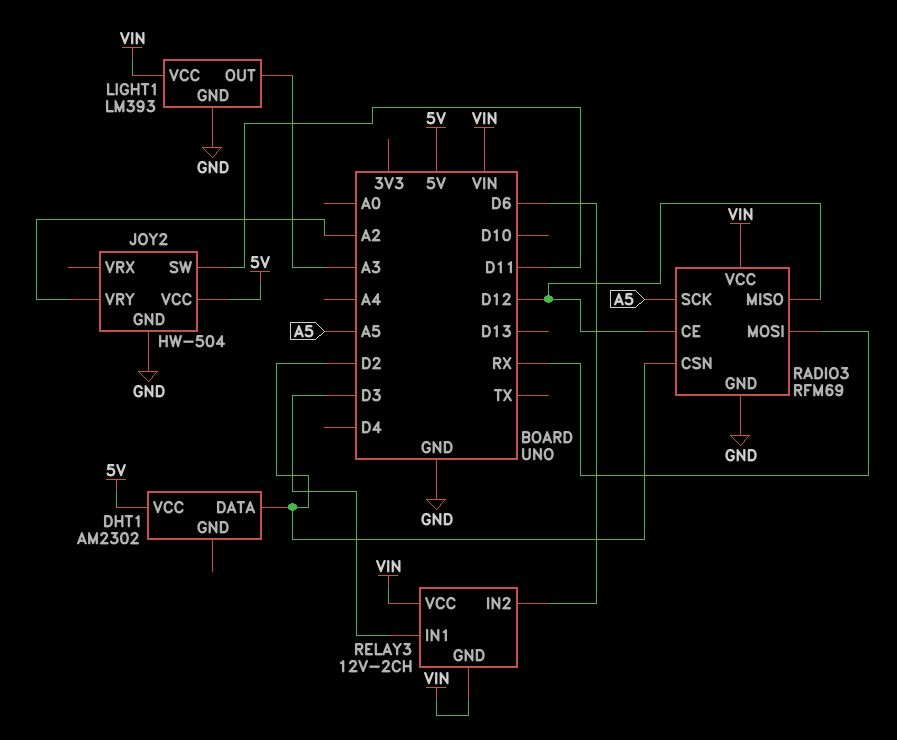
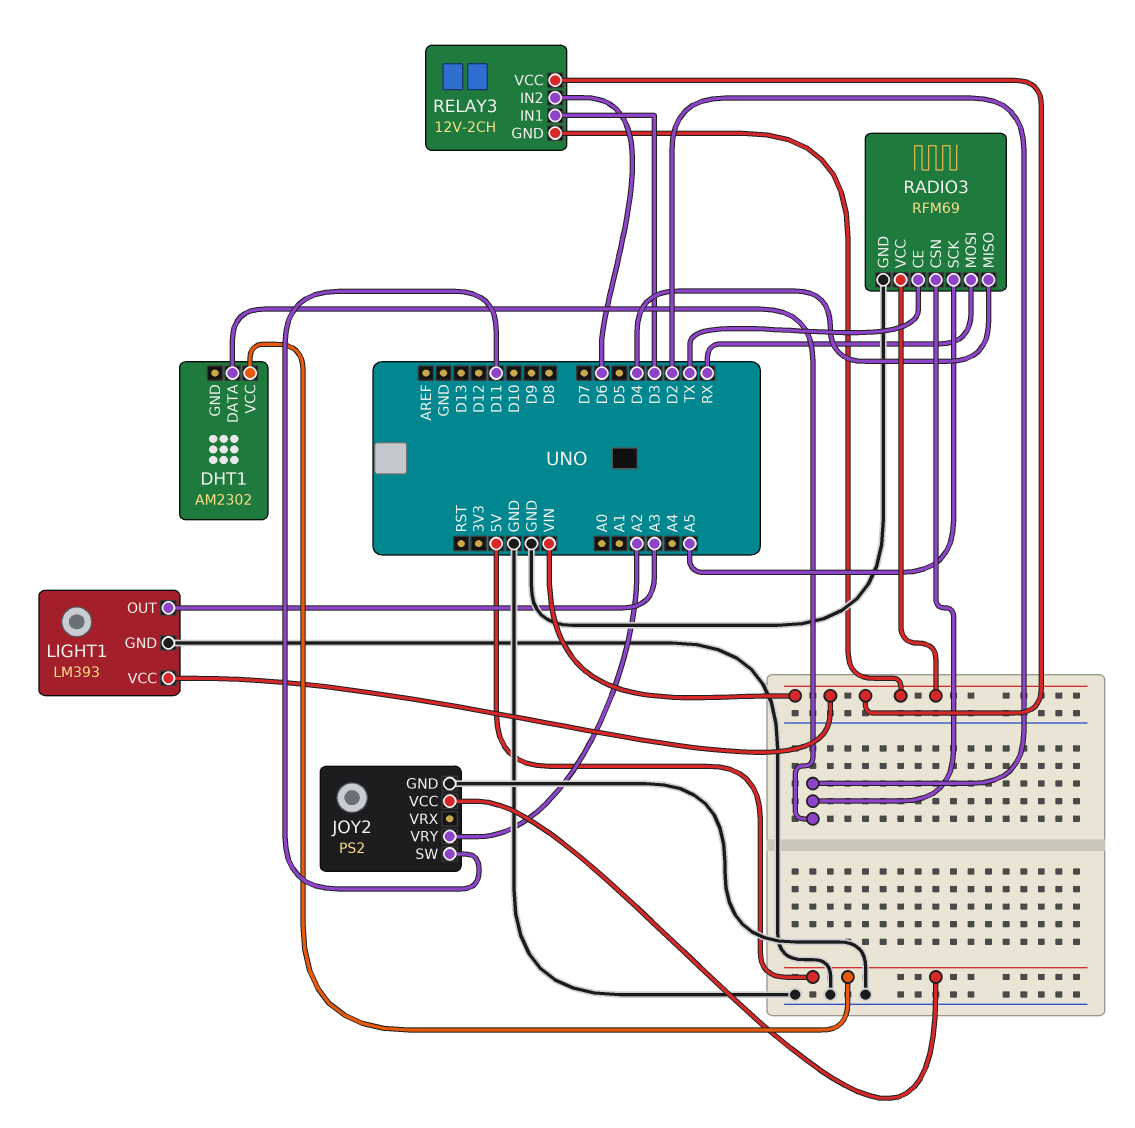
JOY2: HW-504 -> PS2
RADIO3 pin CE: D12 -> TX
RADIO3 pin MISO: D12 -> D4

